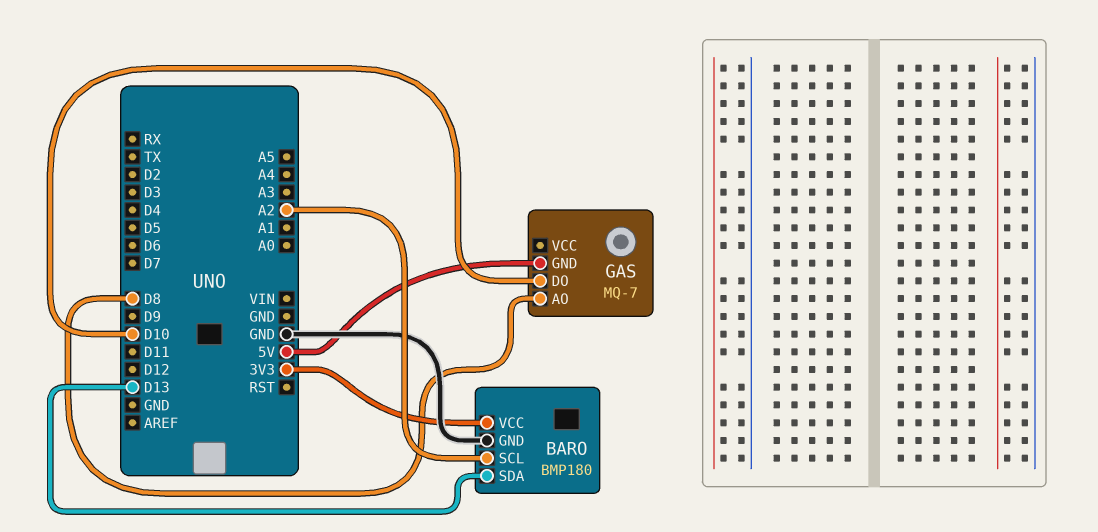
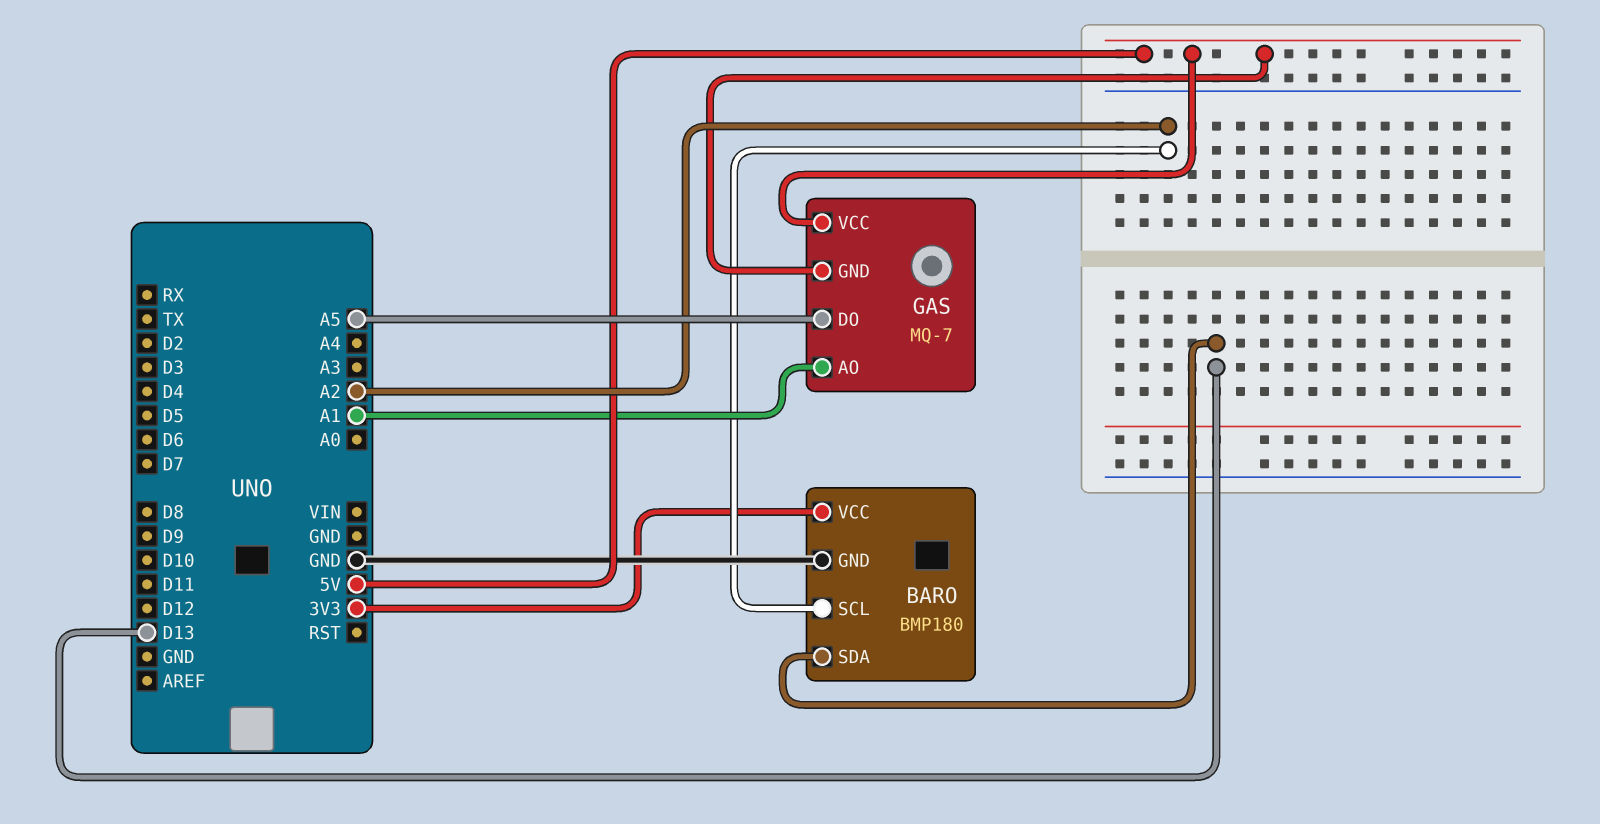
GAS pin AO: D8 -> A1
GAS pin DO: D10 -> A5
GAS pin VCC: none -> 5V

